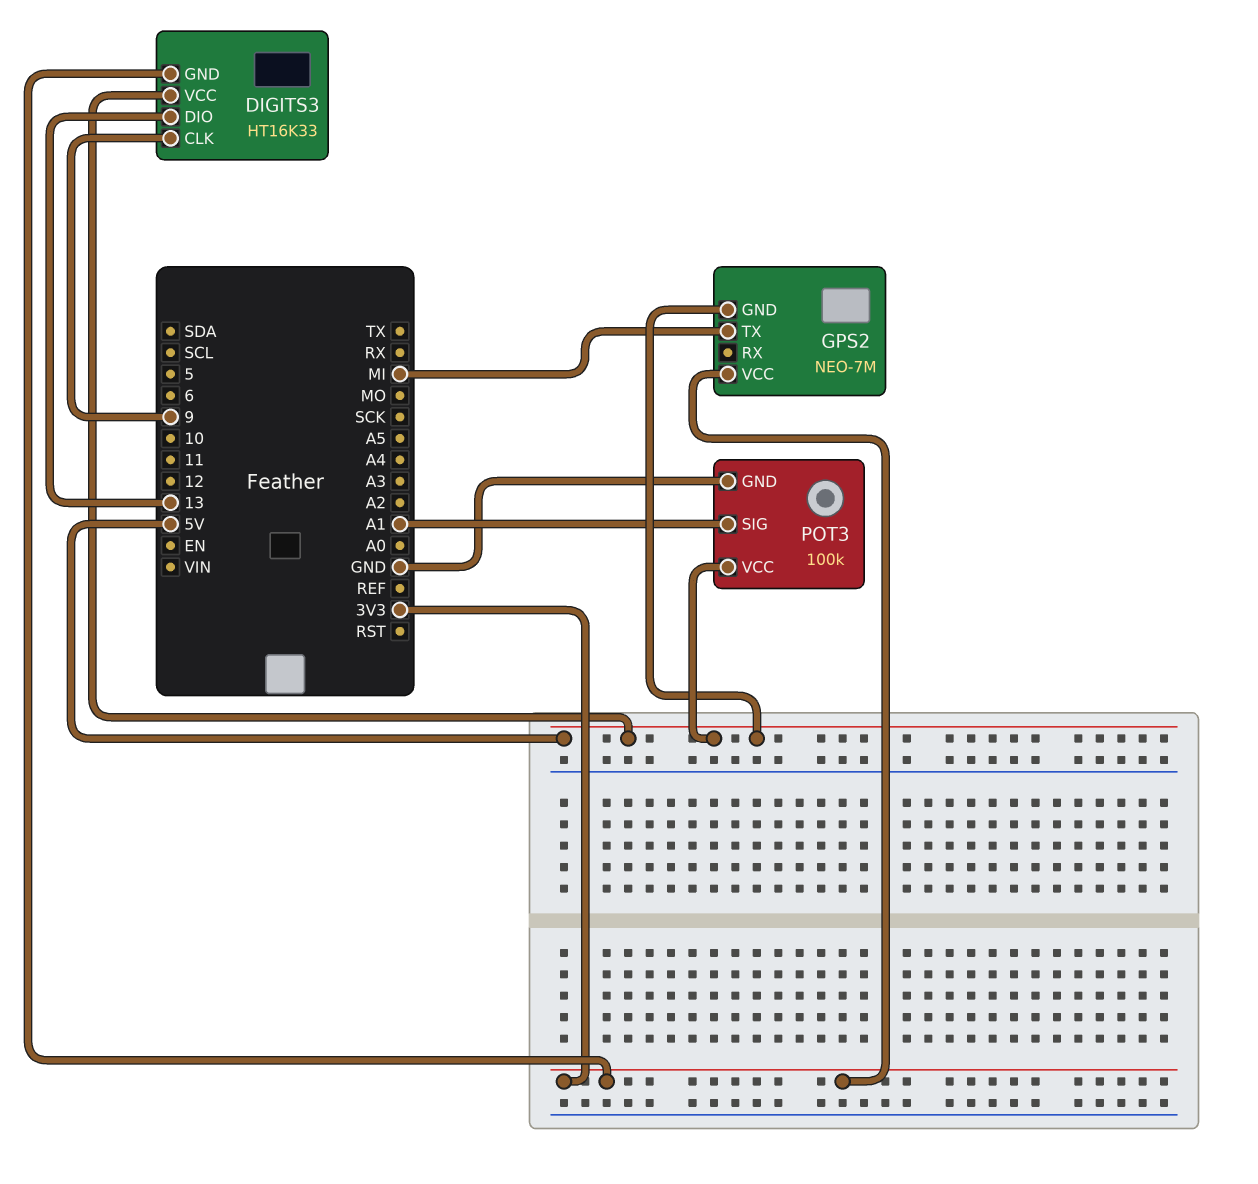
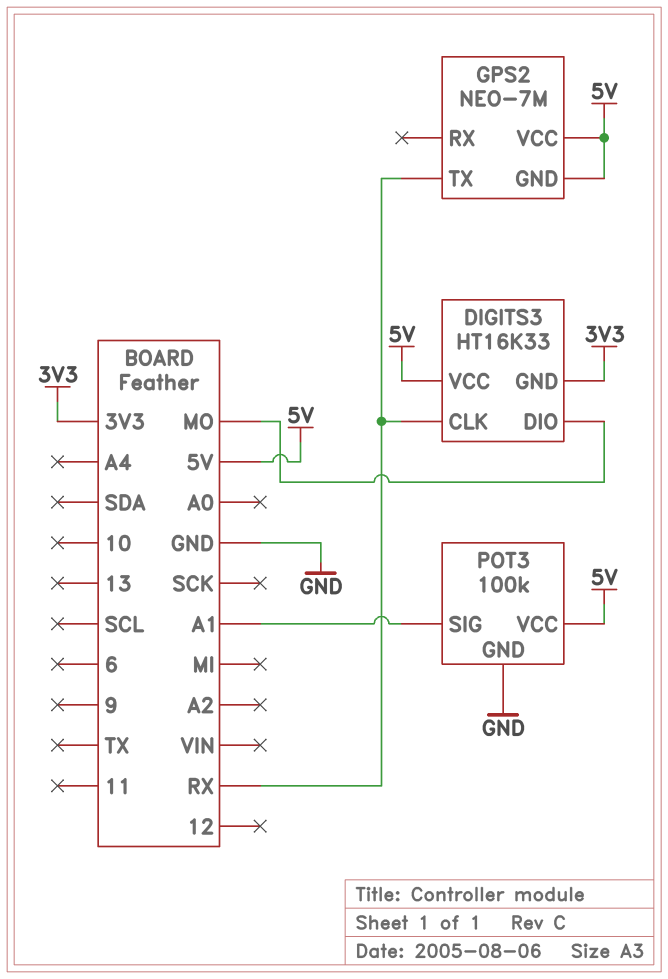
DIGITS3 pin CLK: 9 -> RX
DIGITS3 pin DIO: 13 -> MO
GPS2 pin TX: MI -> RX
GPS2 pin VCC: 3V3 -> 5V

